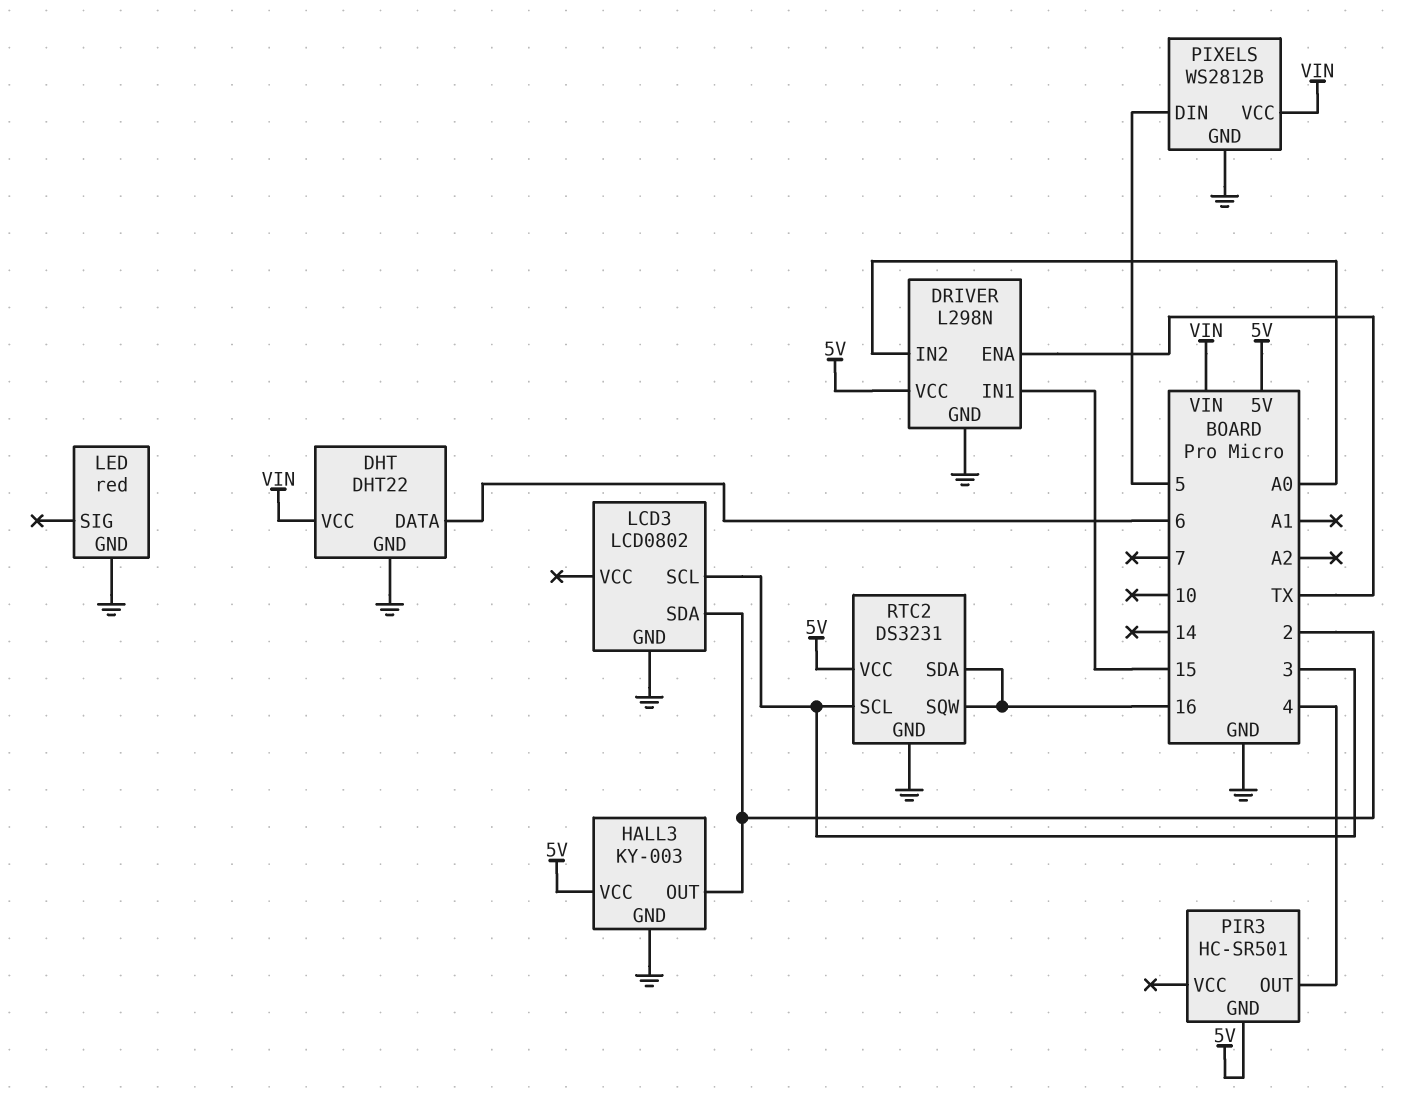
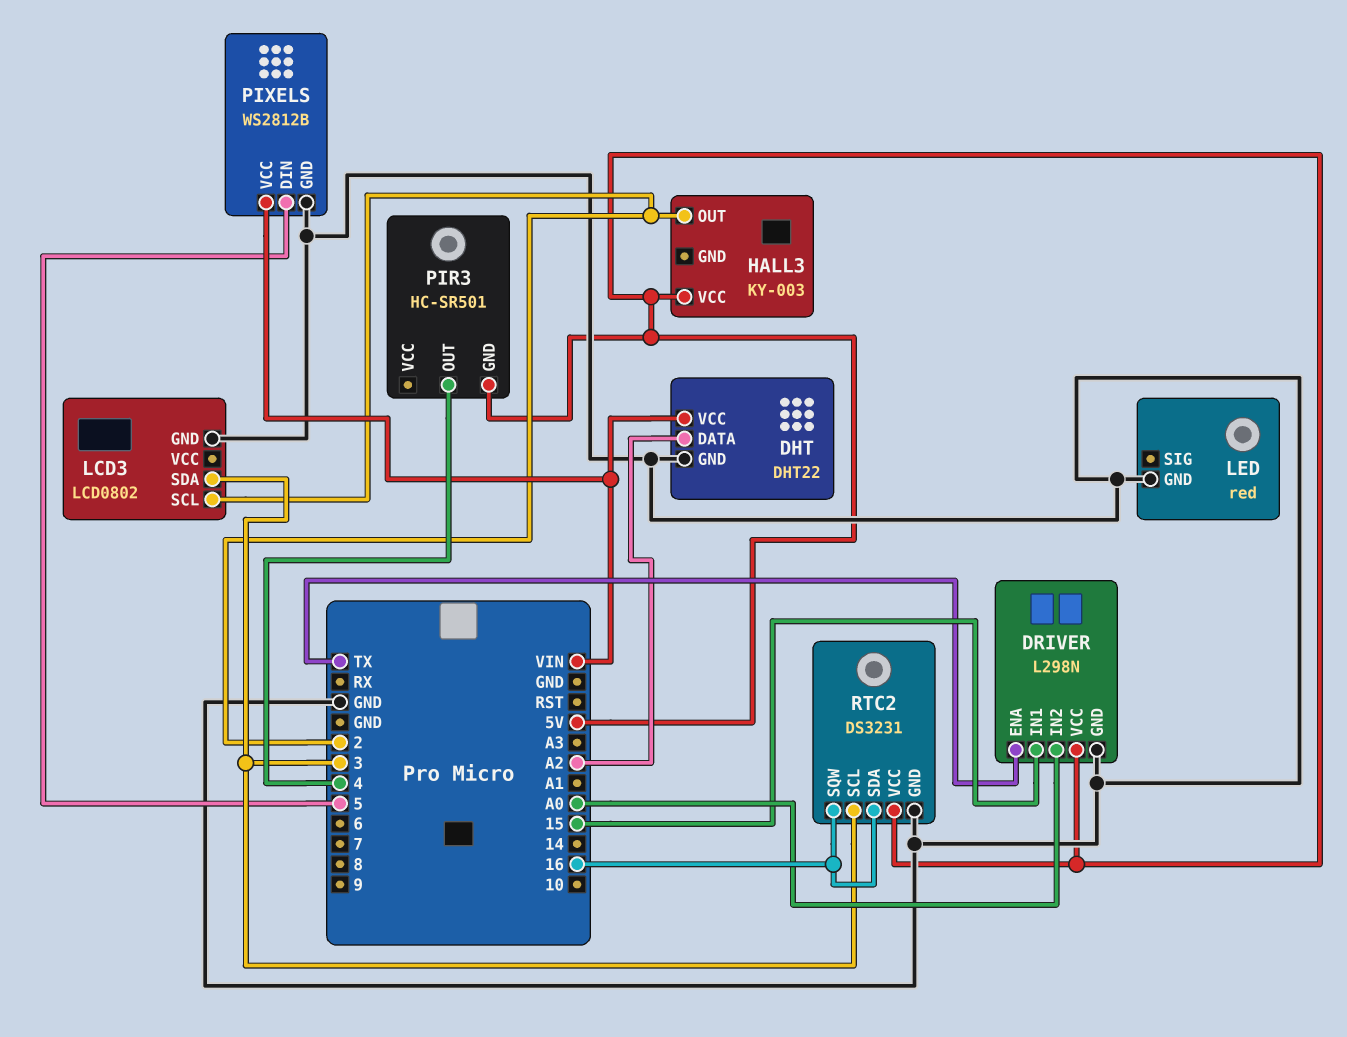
DHT pin DATA: 6 -> A2
HALL3 pin GND: GND -> none
LCD3 pin SCL: 3 -> 2
LCD3 pin SDA: 2 -> 3

